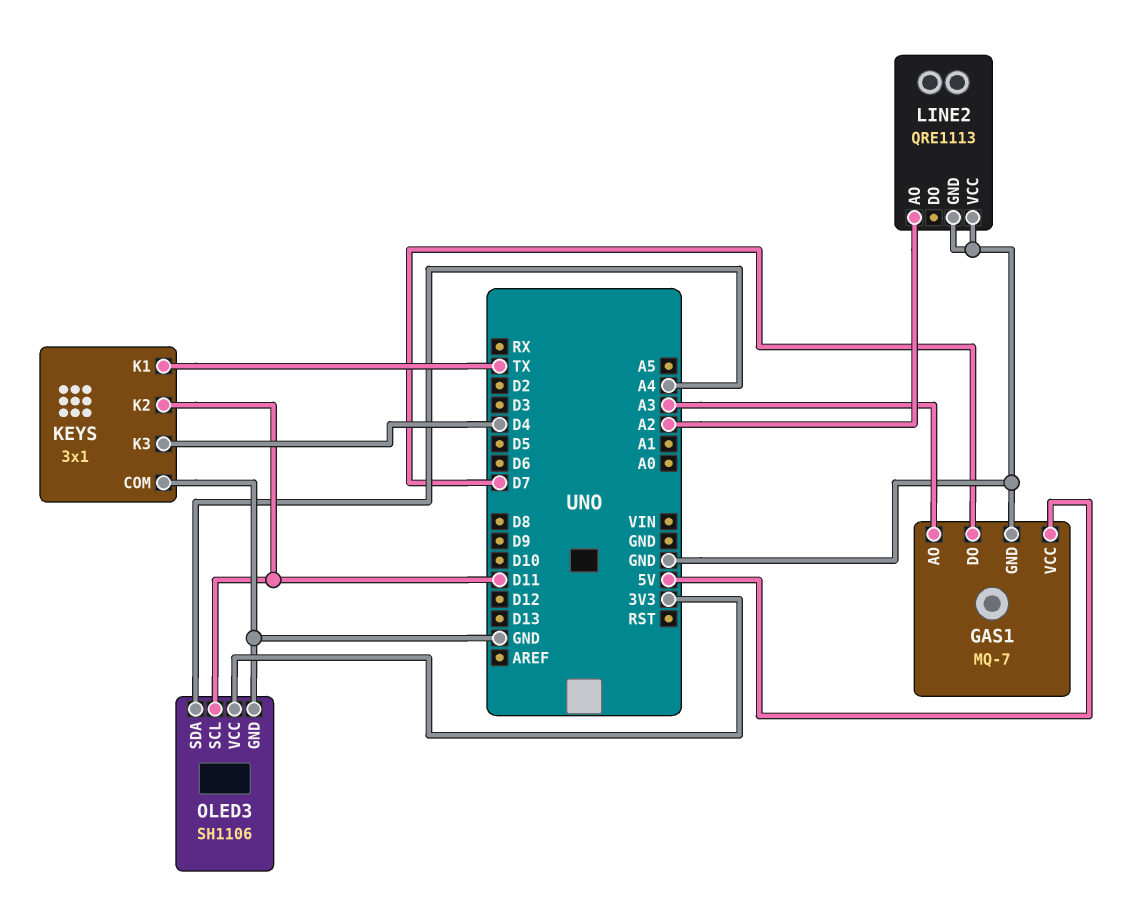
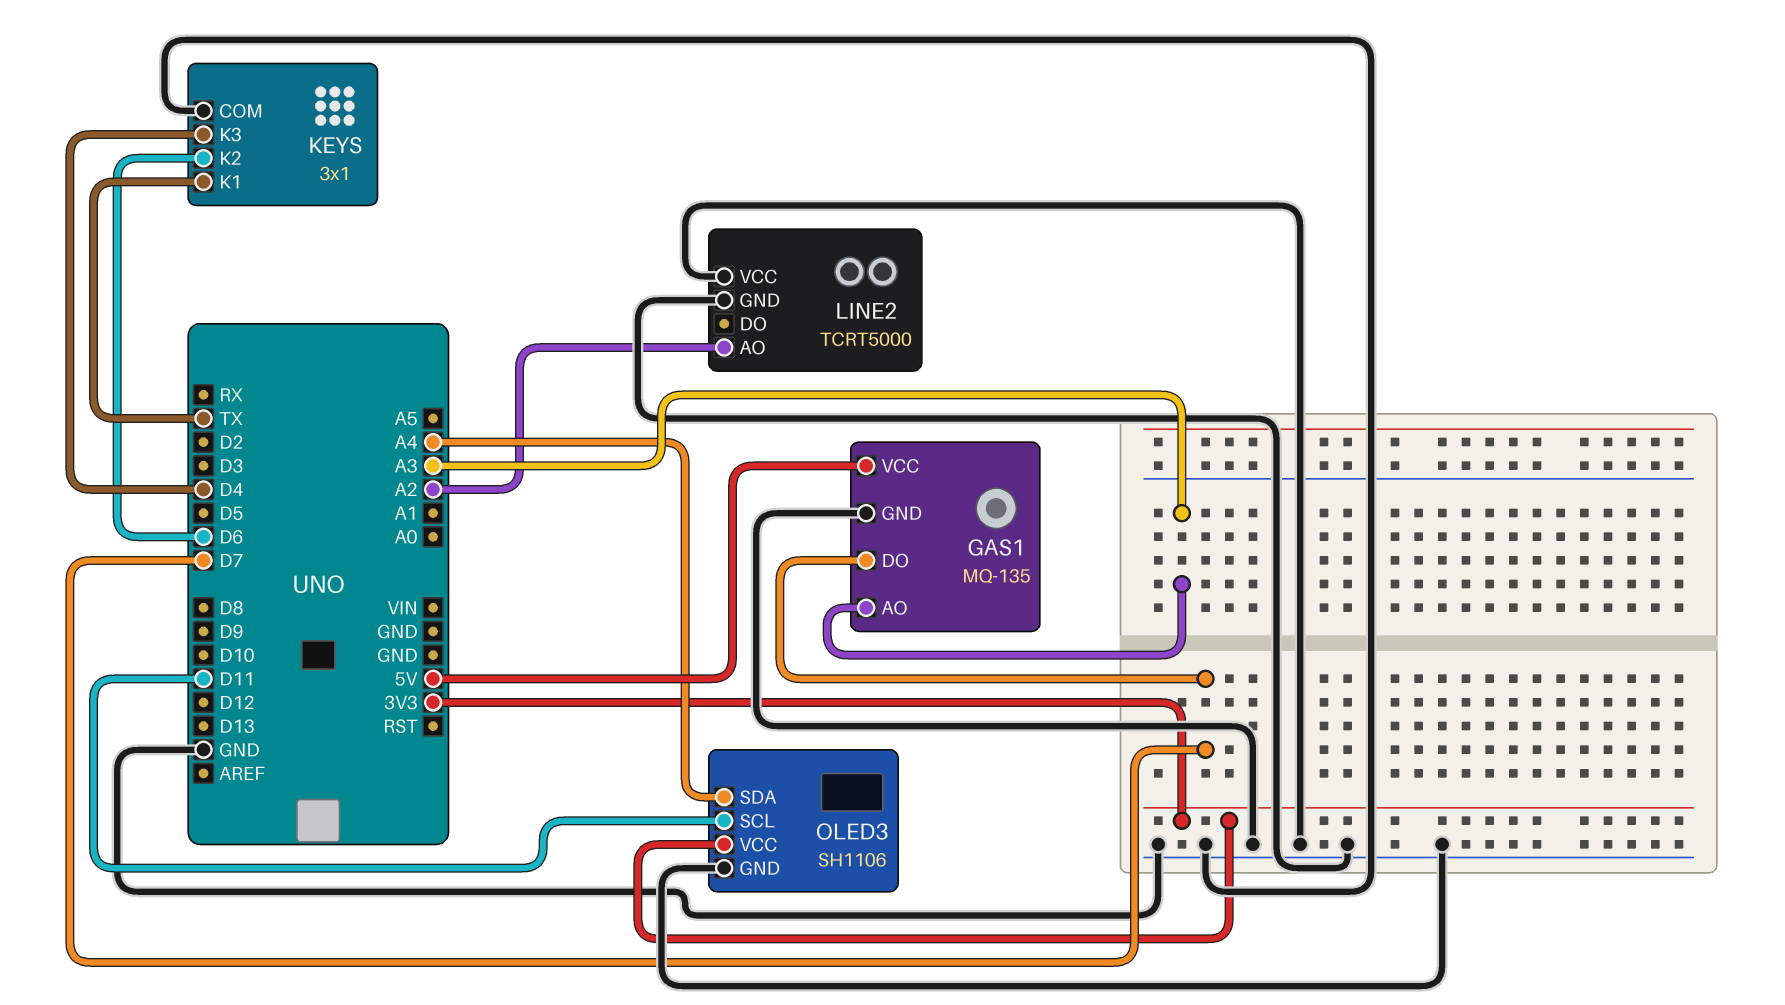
GAS1: MQ-7 -> MQ-135
KEYS pin K2: D11 -> D6
LINE2: QRE1113 -> TCRT5000

